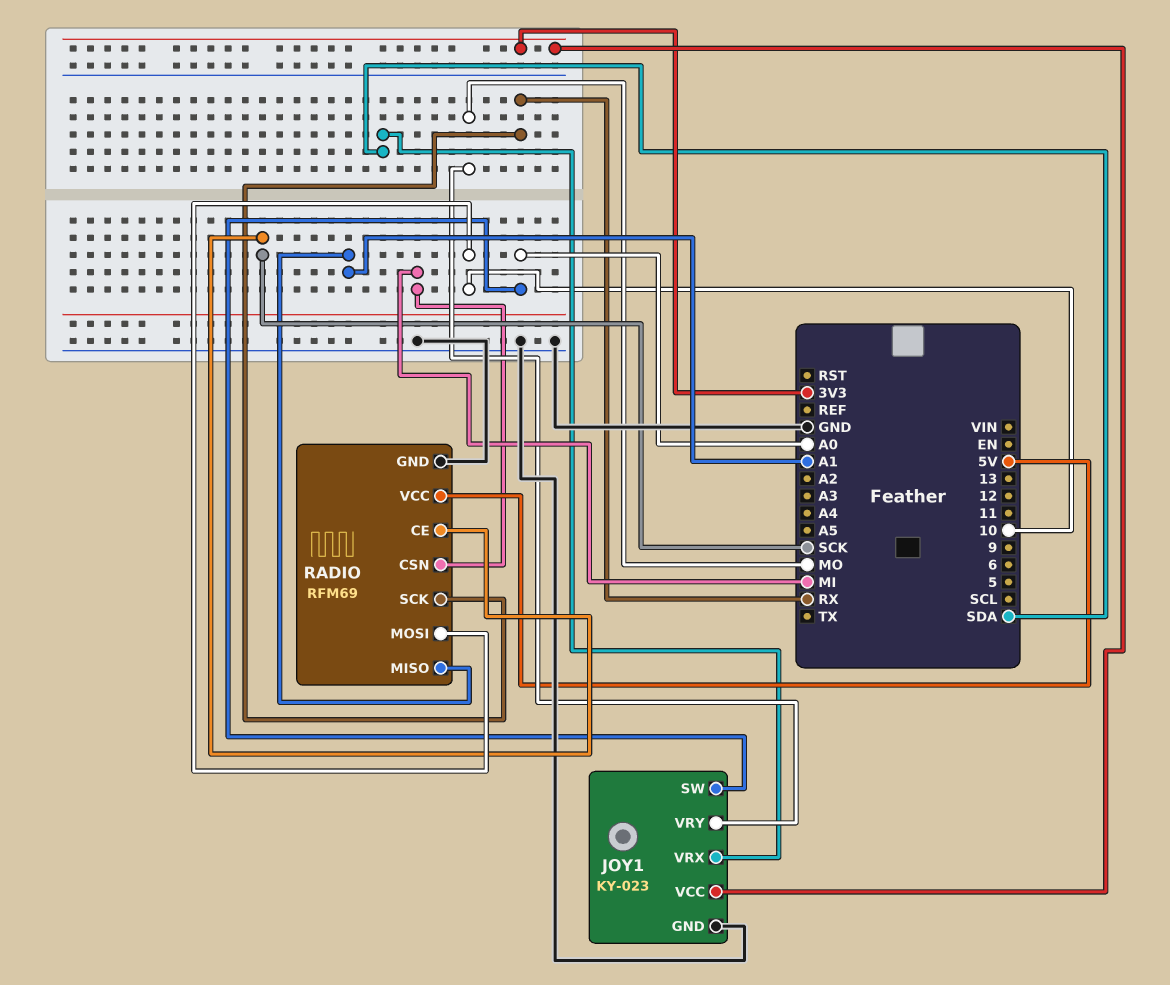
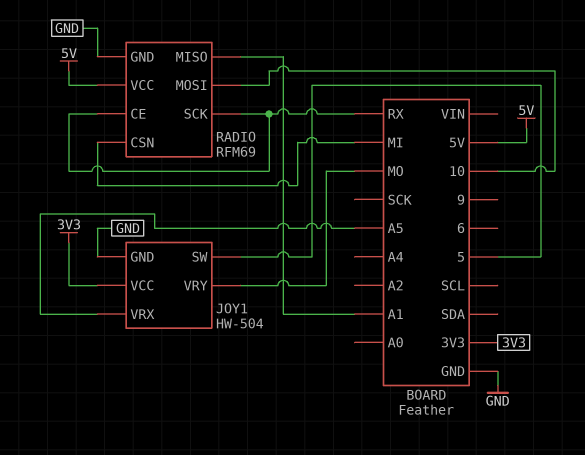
JOY1: KY-023 -> HW-504
JOY1 pin SW: A0 -> 5
JOY1 pin VRX: SDA -> A5
RADIO pin CE: SCK -> RX

